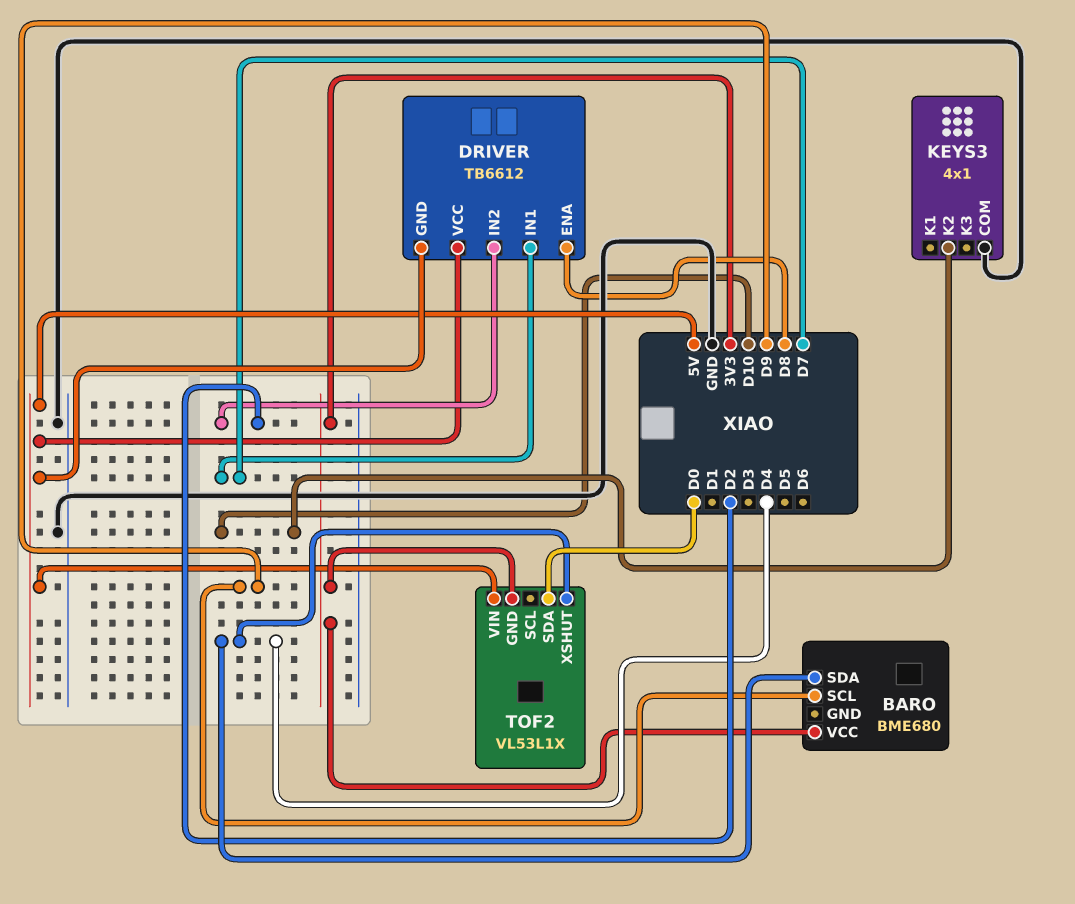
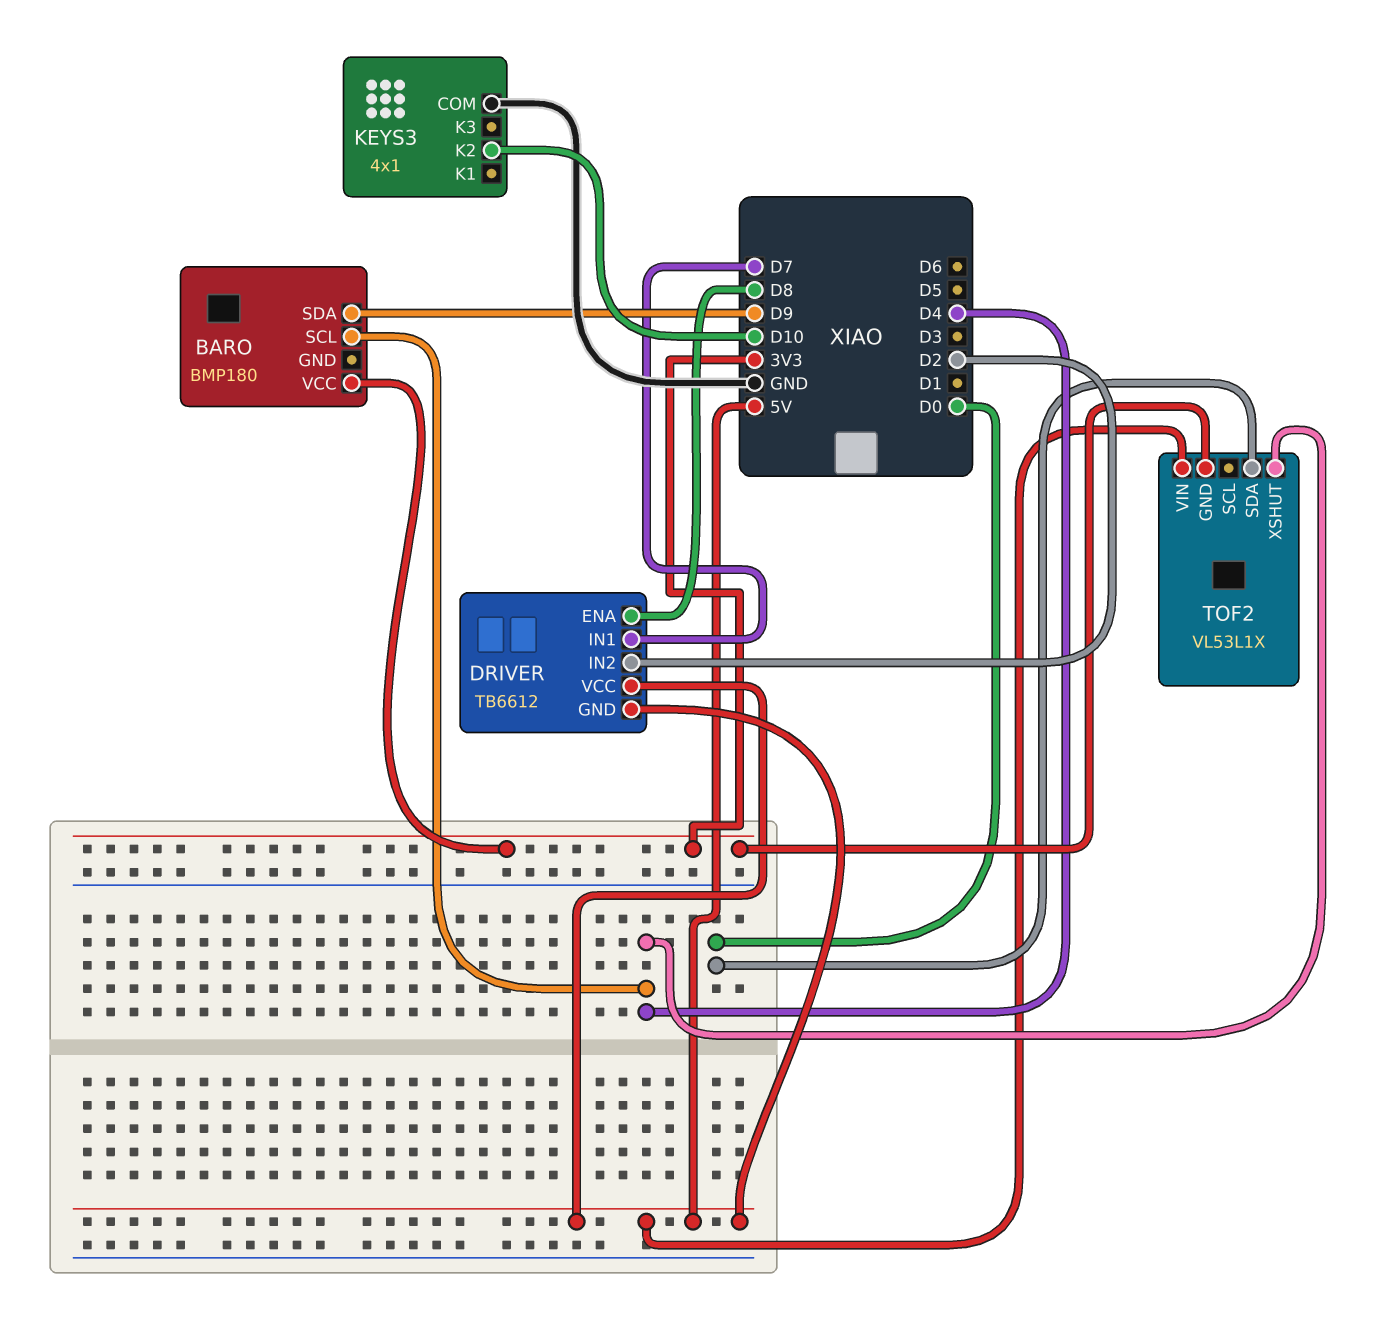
BARO: BME680 -> BMP180
BARO pin SCL: D9 -> D4
BARO pin SDA: D4 -> D9

